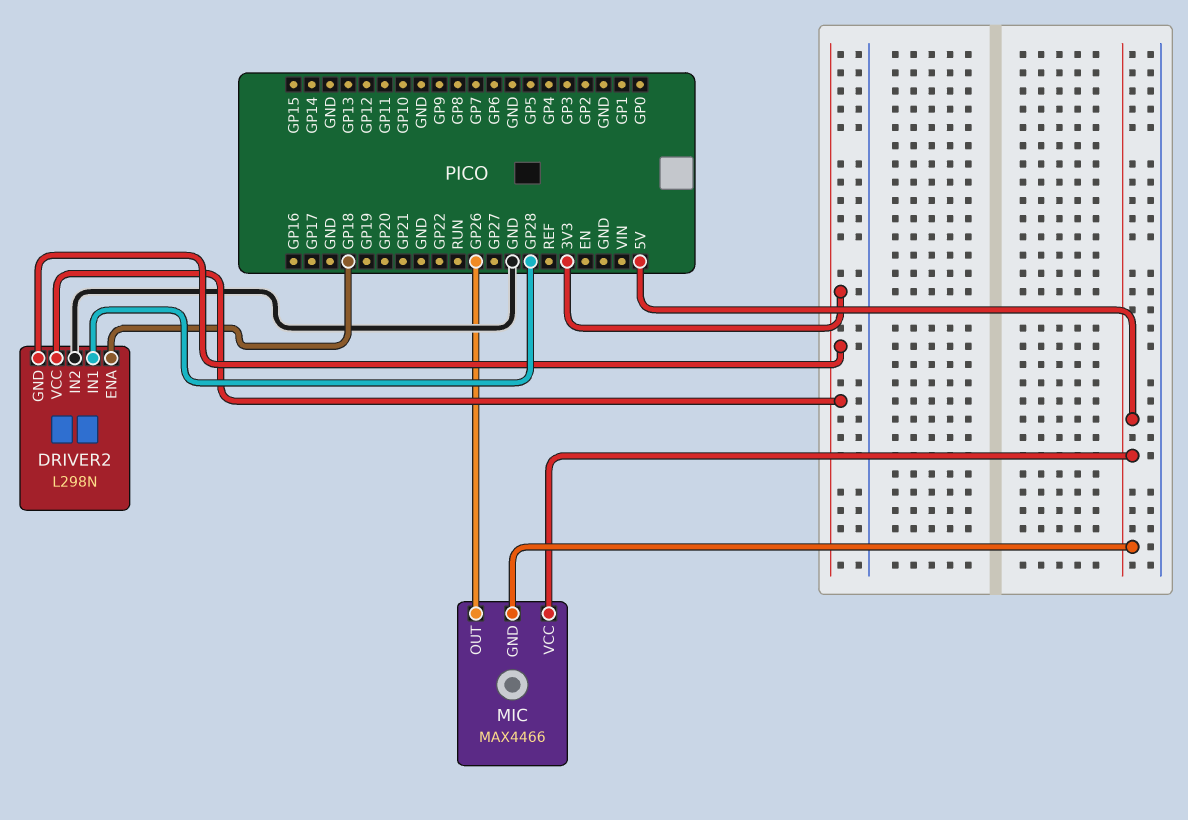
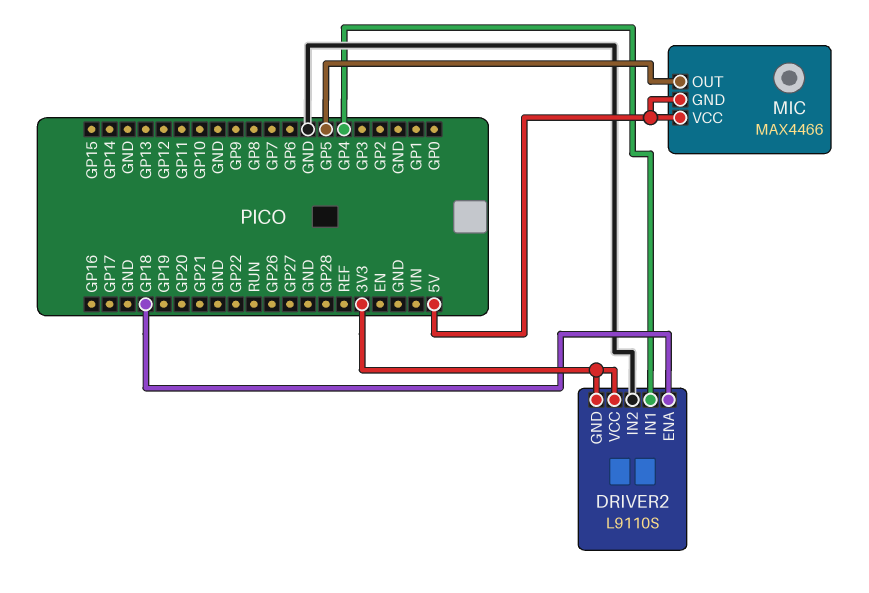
DRIVER2: L298N -> L9110S
DRIVER2 pin IN1: GP28 -> GP4
MIC pin OUT: GP26 -> GP5

